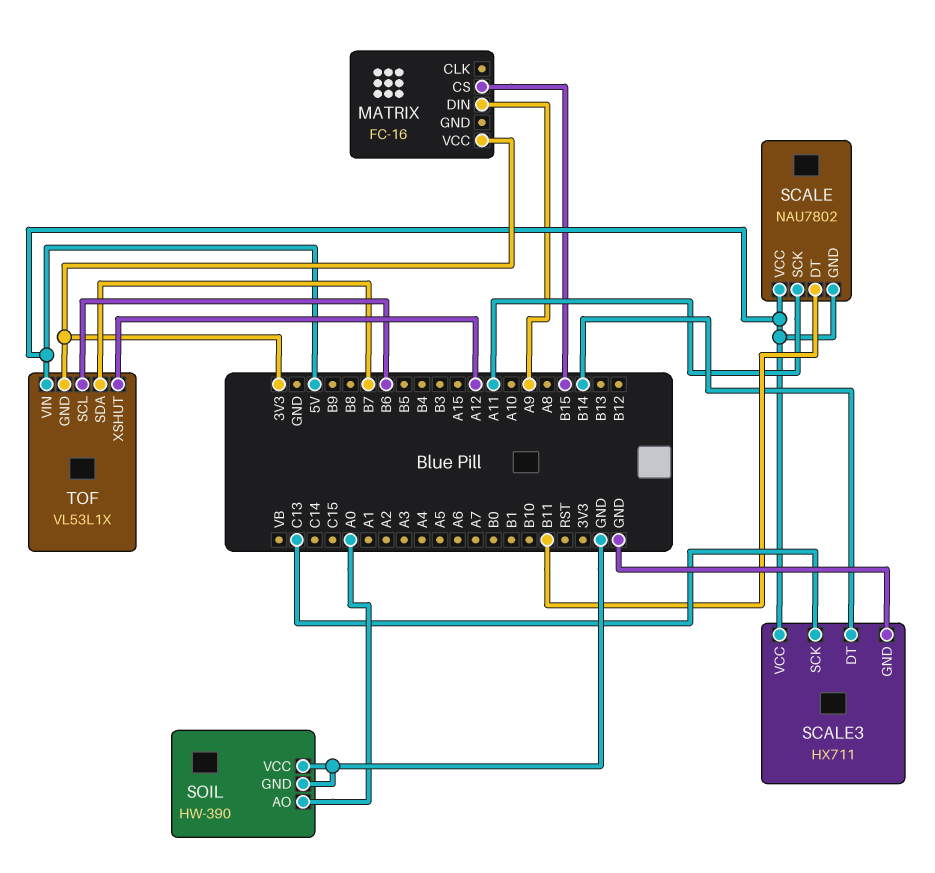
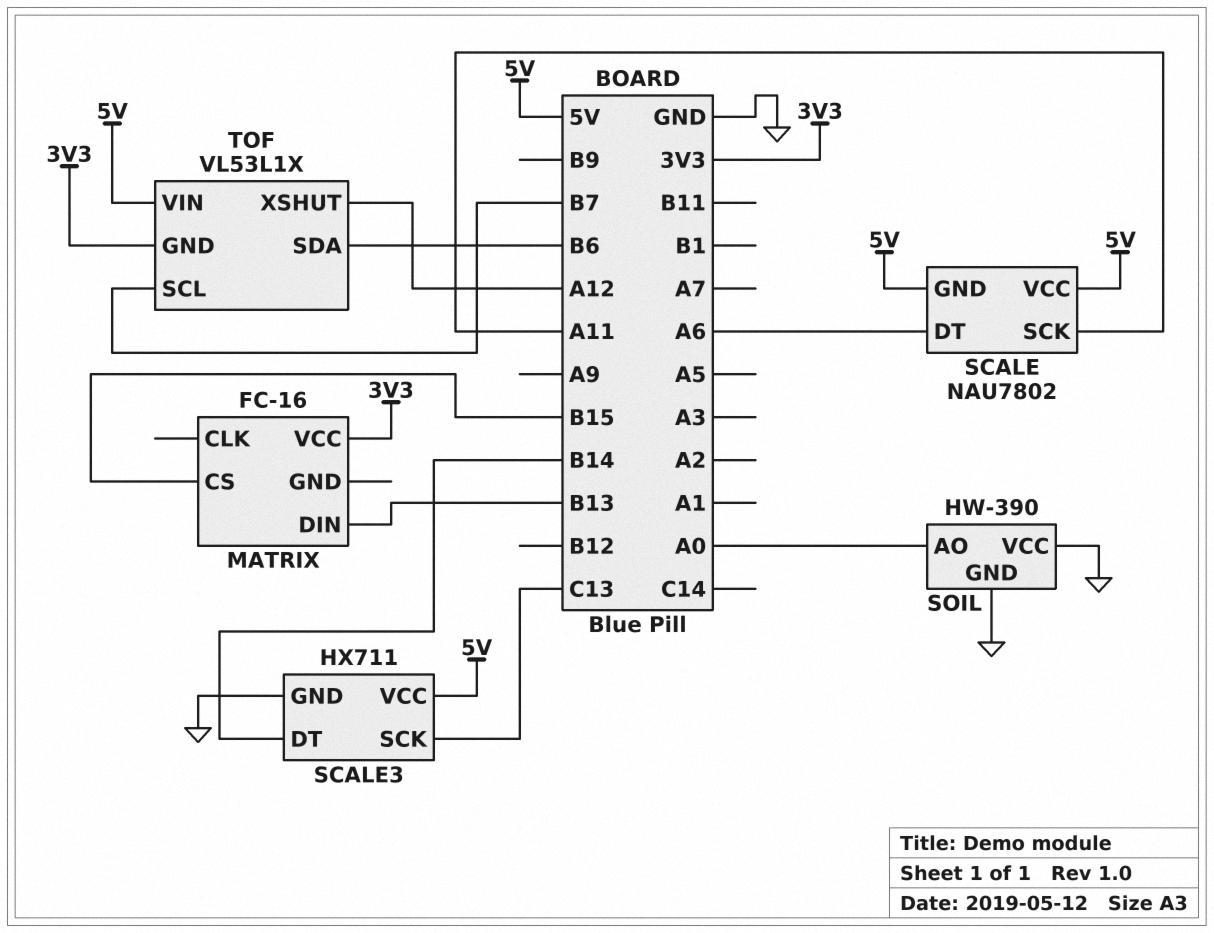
MATRIX pin DIN: A9 -> B13
SCALE pin DT: B11 -> A6
TOF pin SCL: B6 -> B7
TOF pin SDA: B7 -> B6

